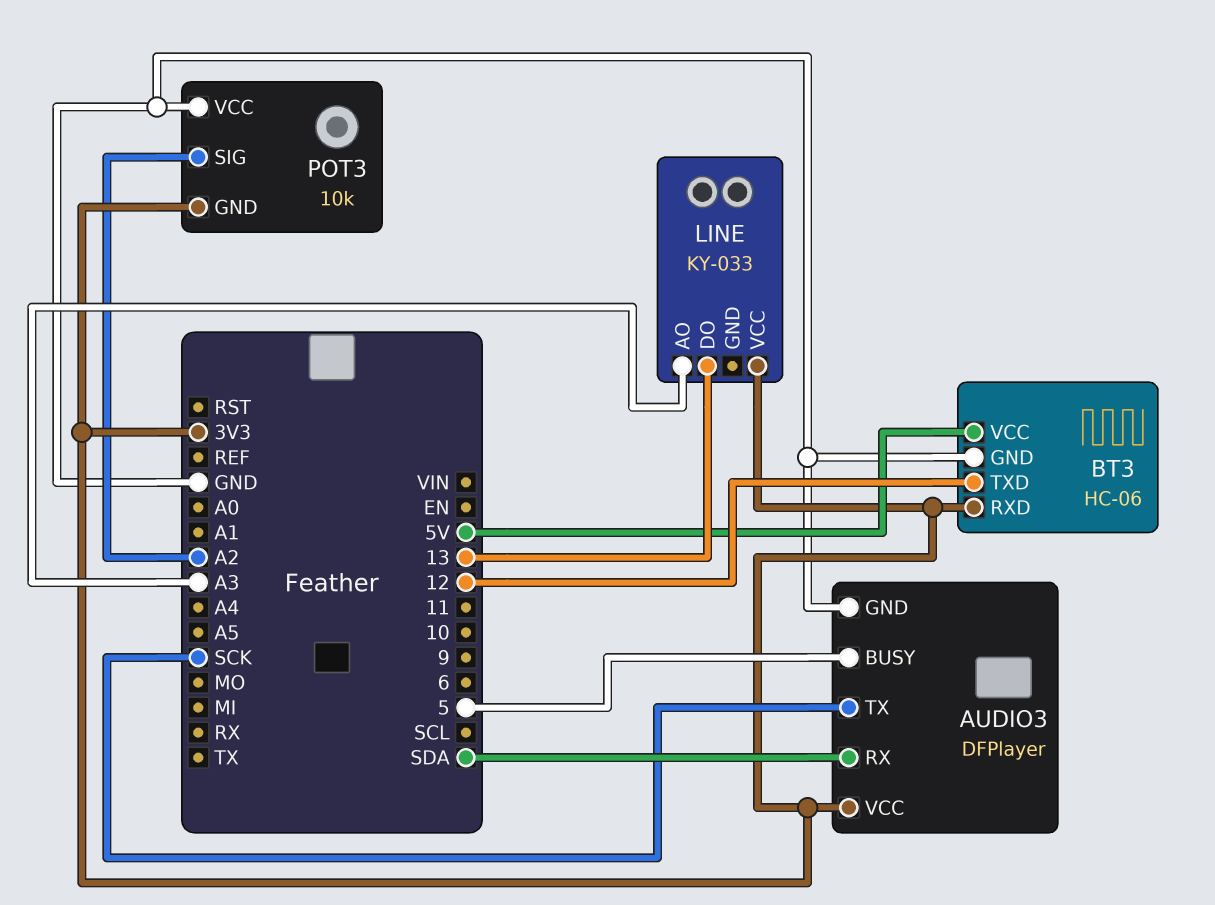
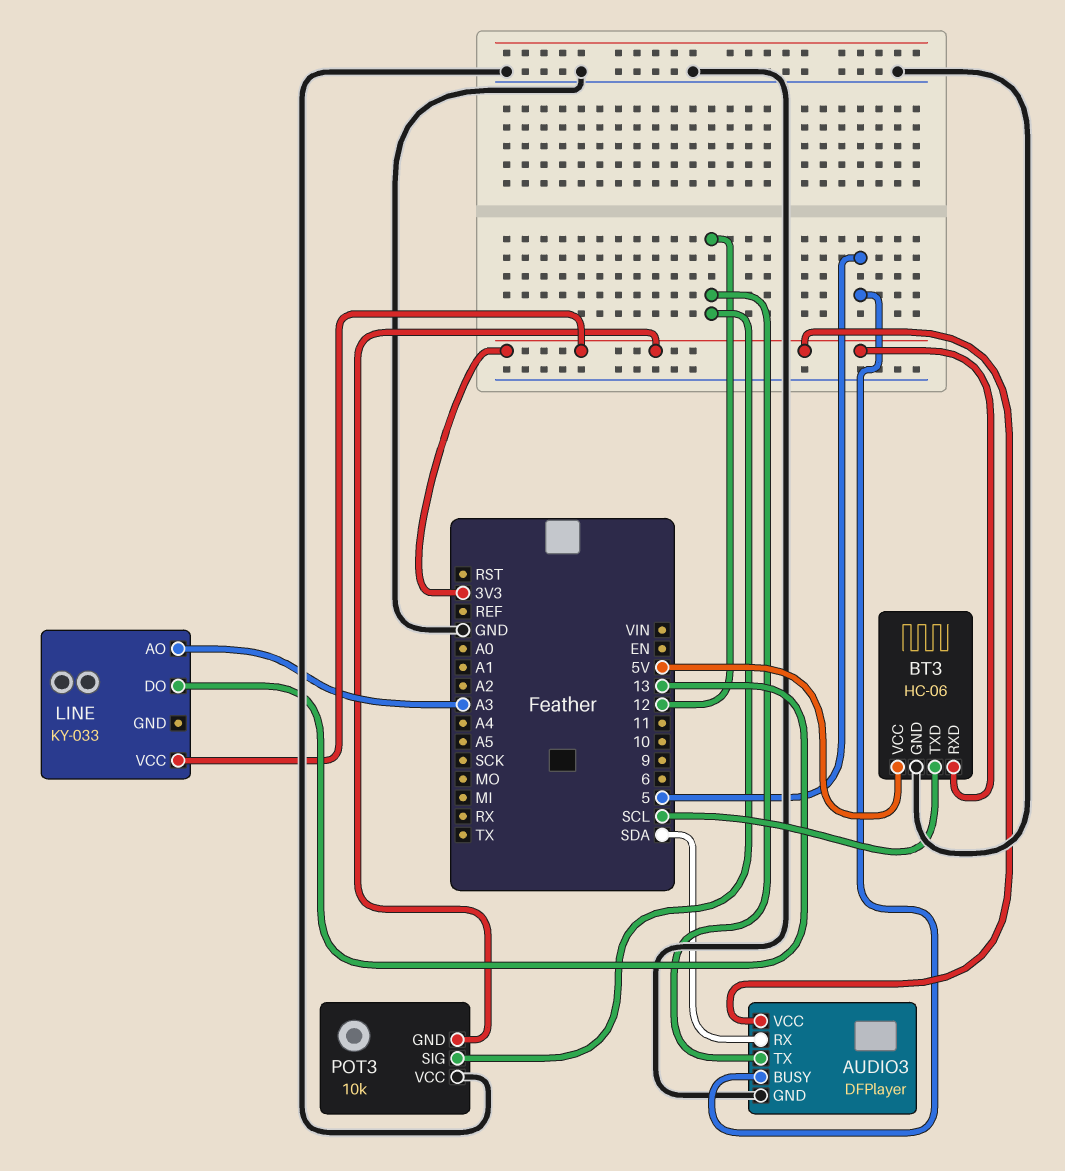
AUDIO3 pin TX: SCK -> 12
BT3 pin TXD: 12 -> SCL
POT3 pin SIG: A2 -> 12

